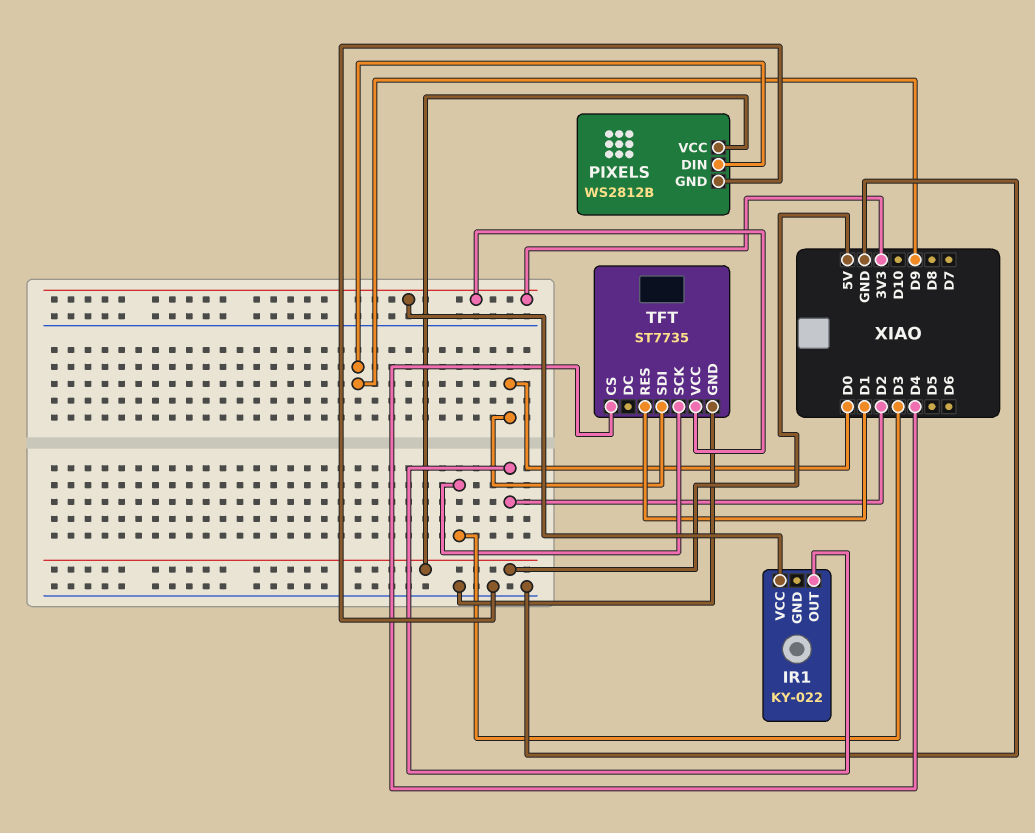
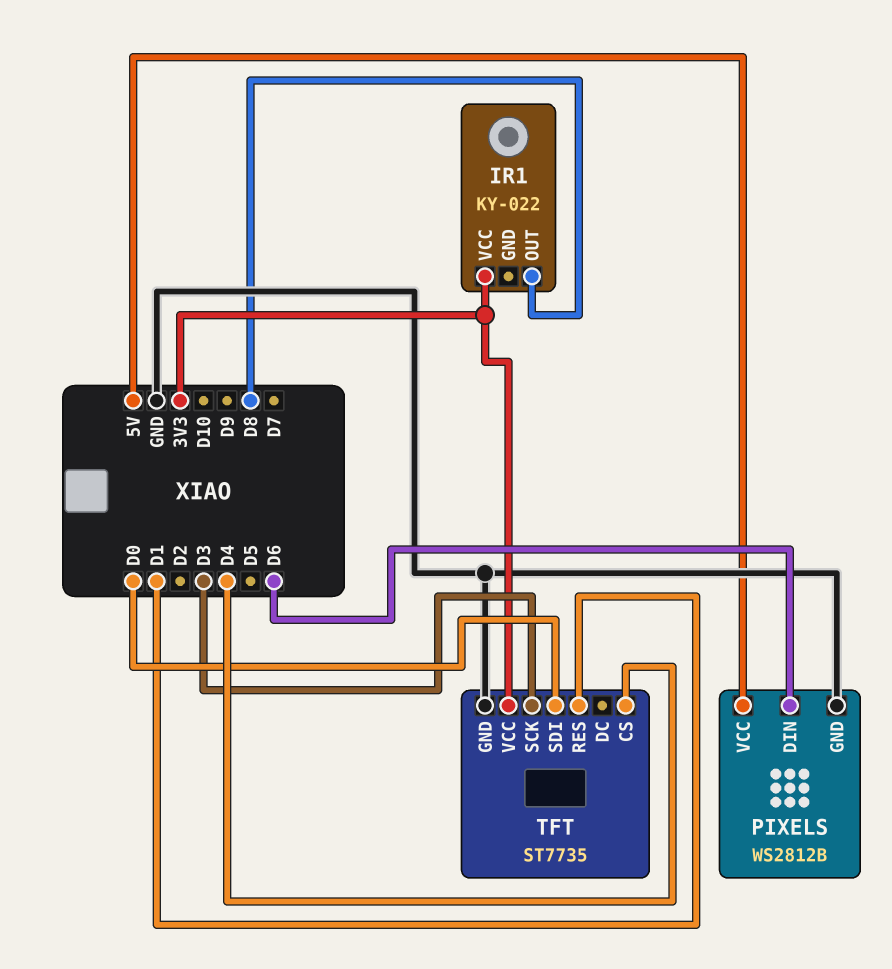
IR1 pin OUT: D2 -> D8
PIXELS pin DIN: D9 -> D6

